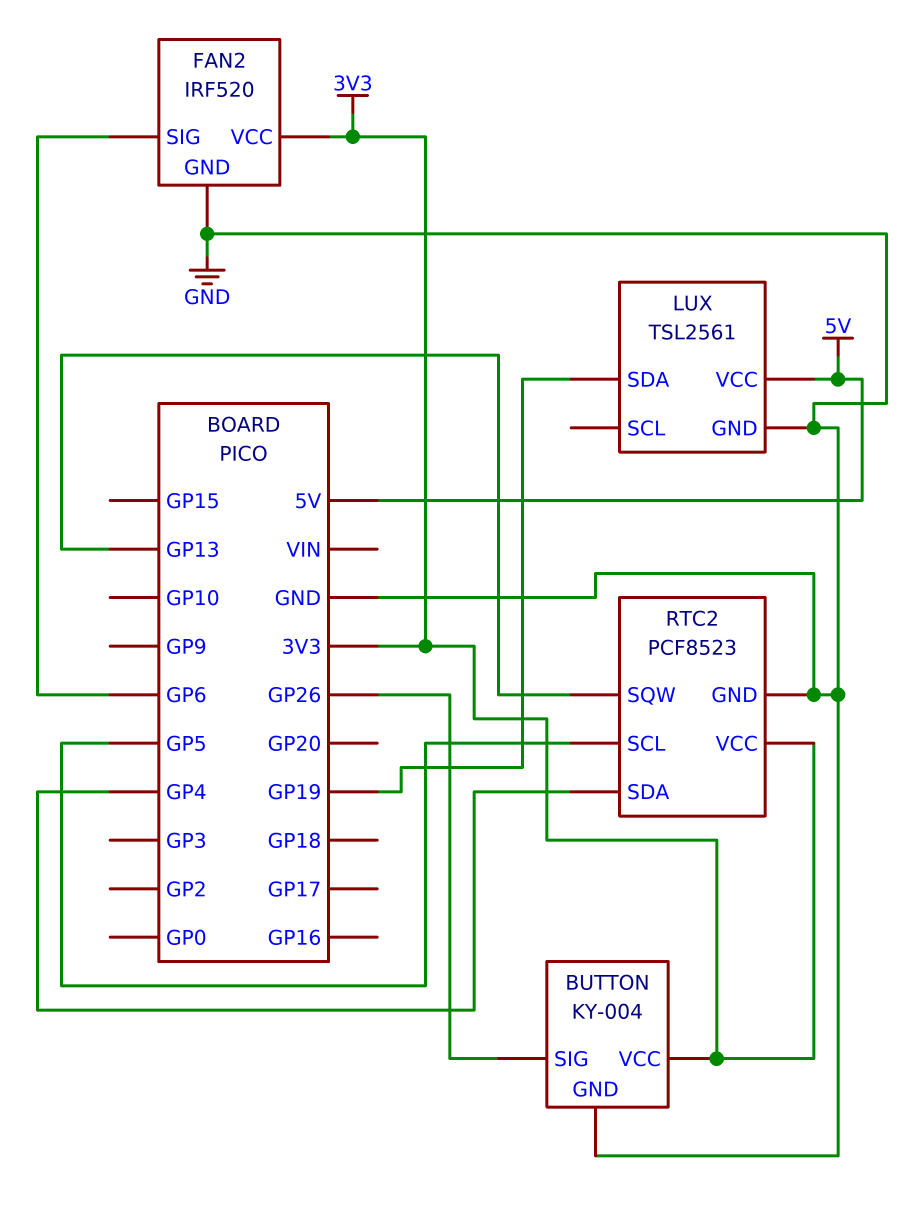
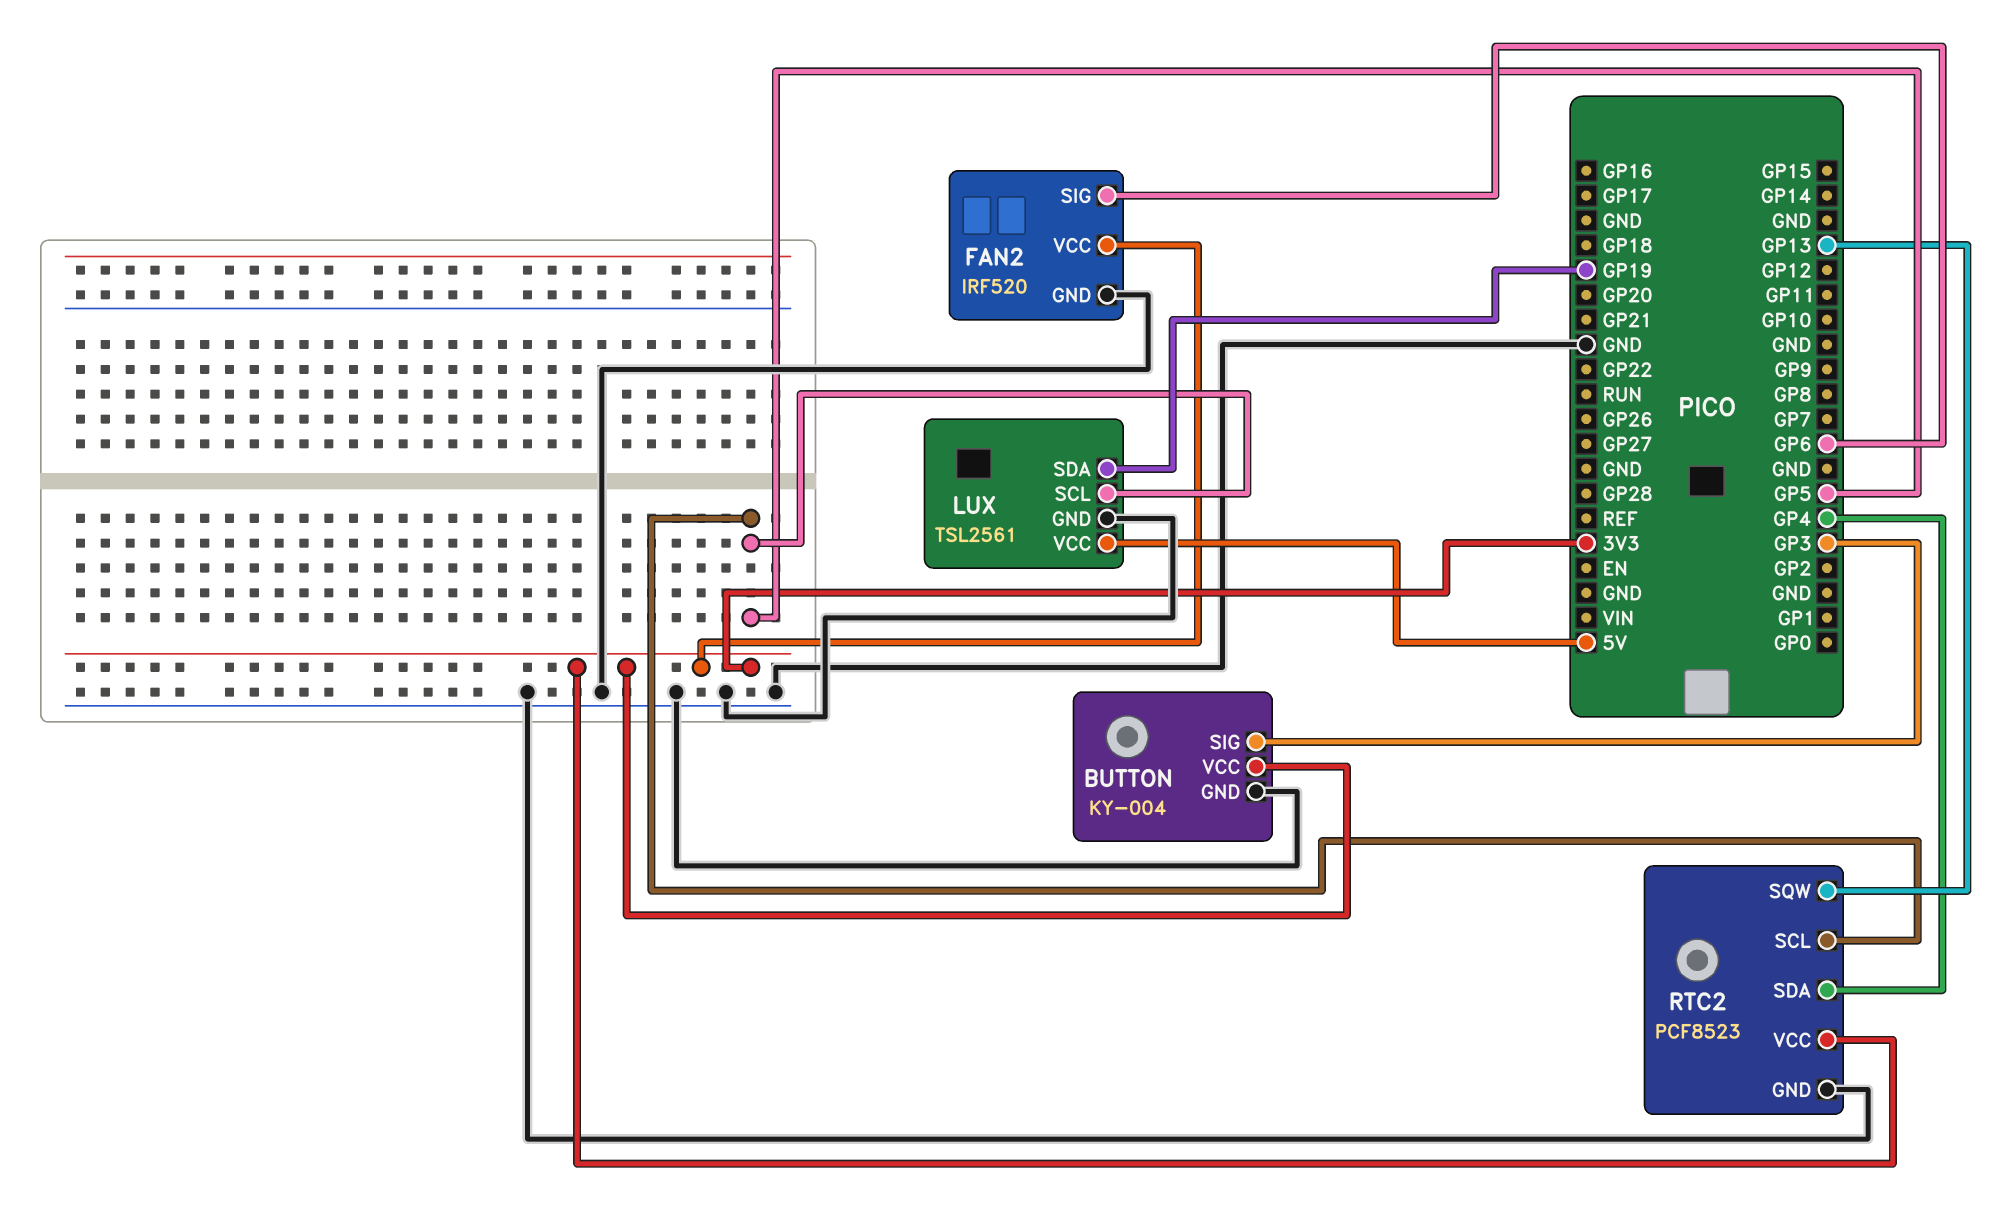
BUTTON pin SIG: GP26 -> GP3
LUX pin SCL: none -> GP5

